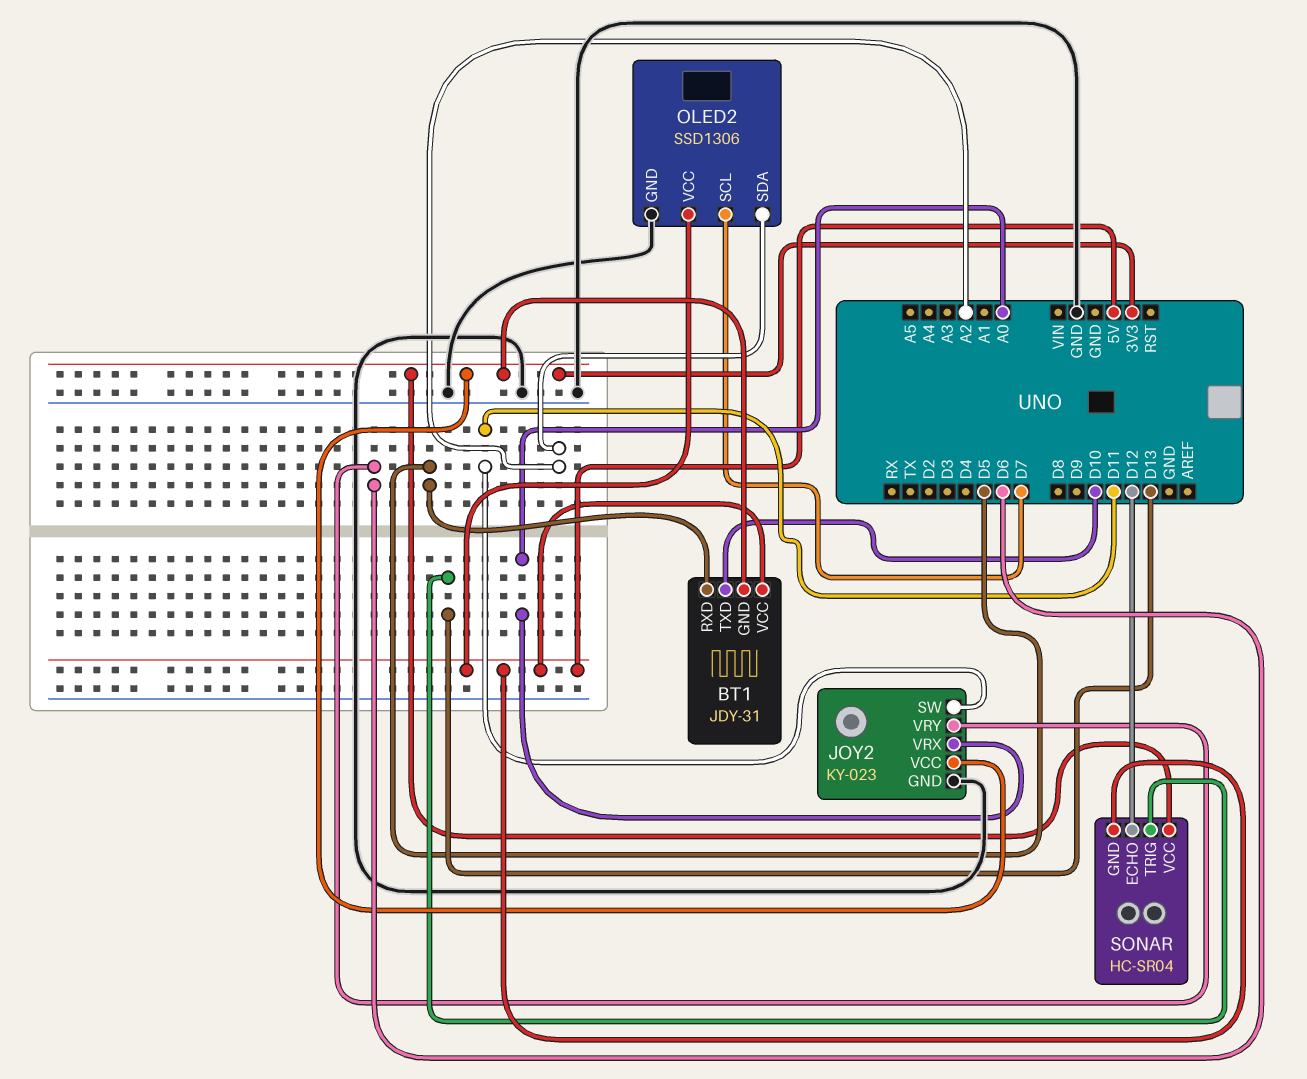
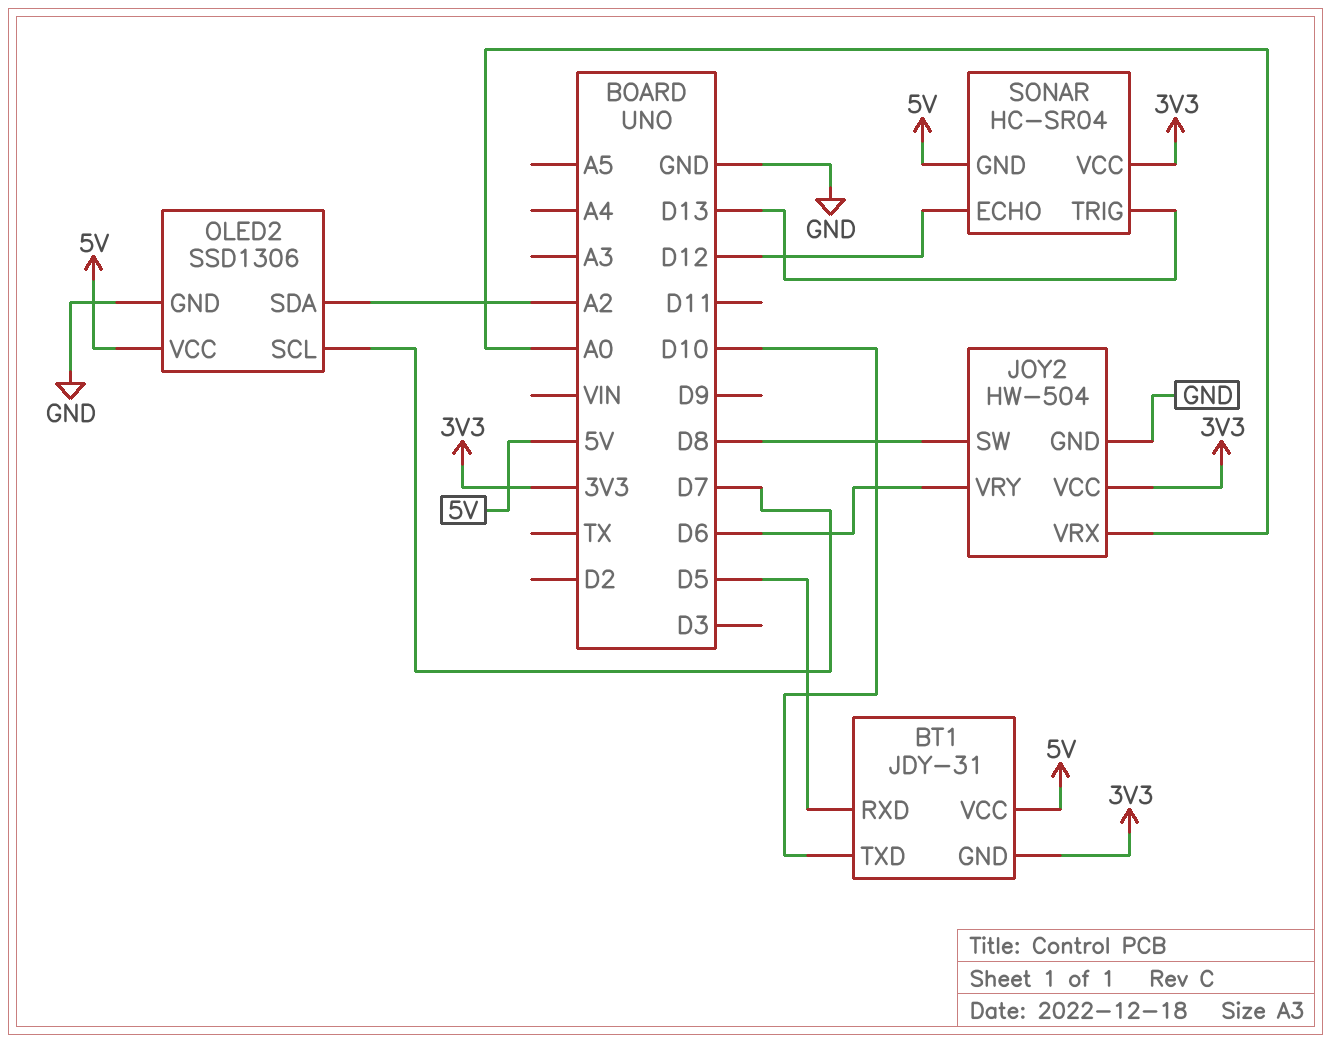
JOY2: KY-023 -> HW-504
JOY2 pin SW: D11 -> D8

